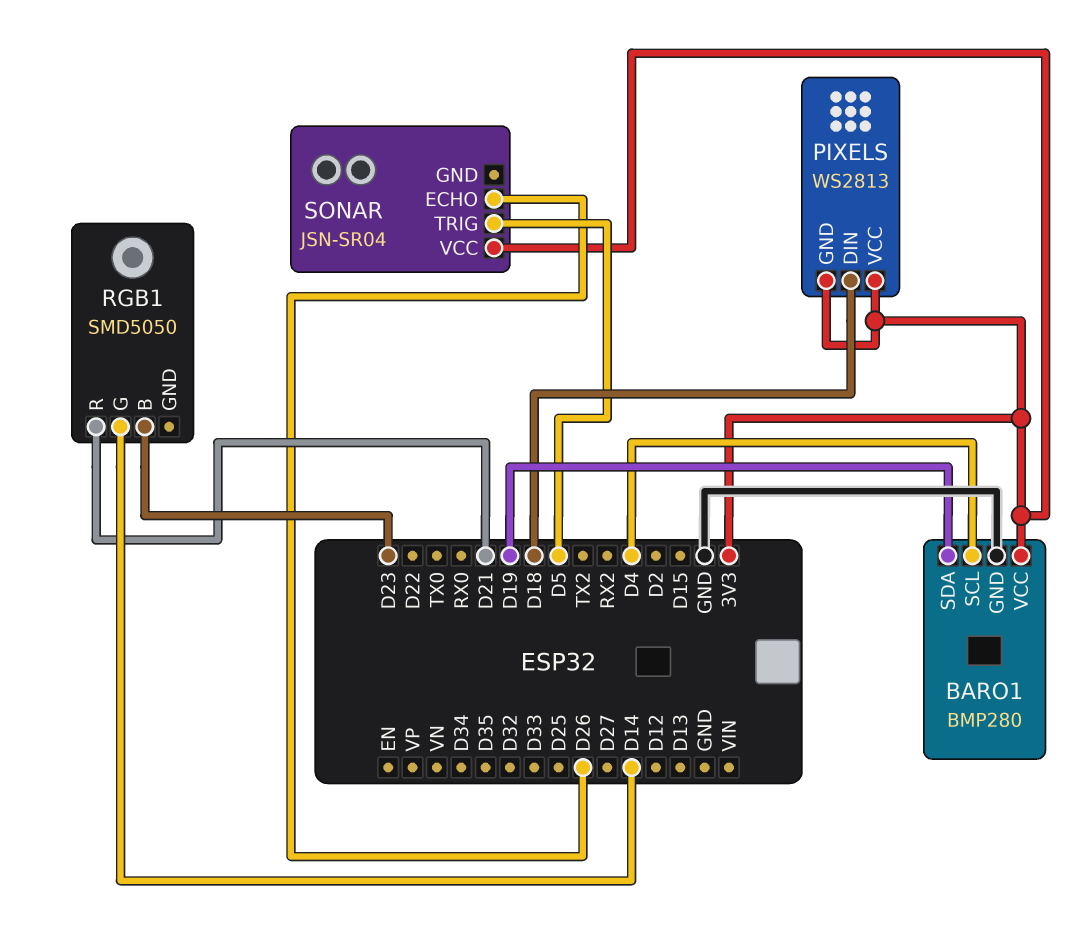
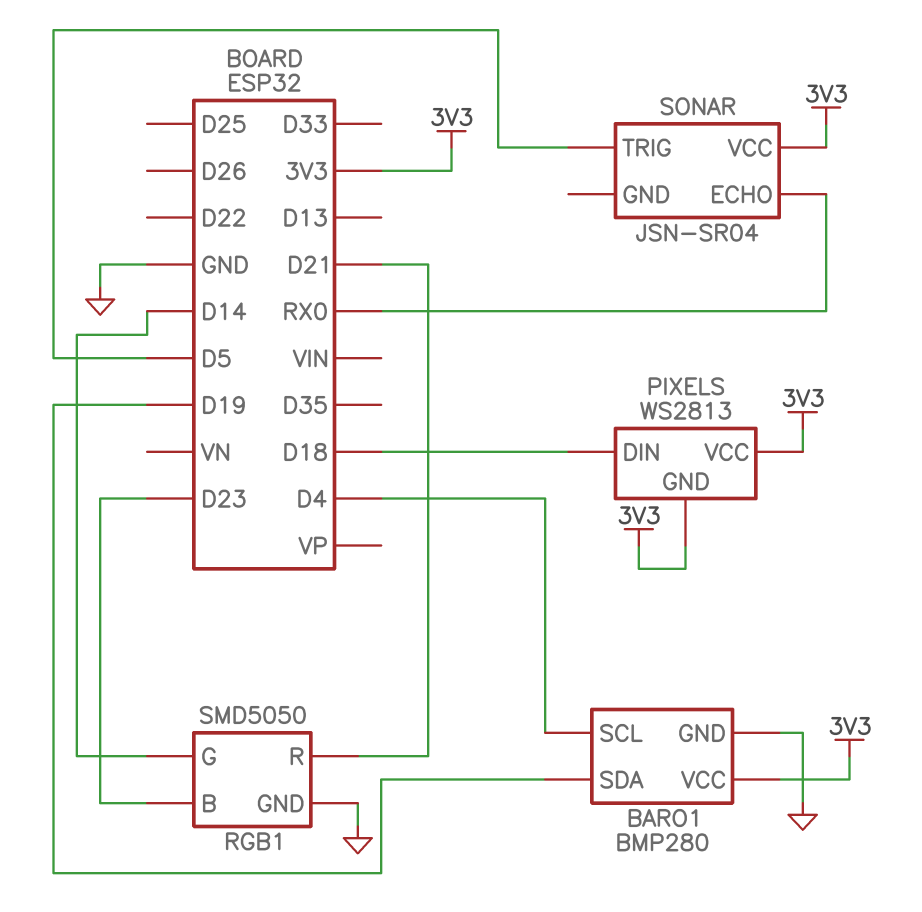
RGB1 pin GND: none -> GND
SONAR pin ECHO: D26 -> RX0

